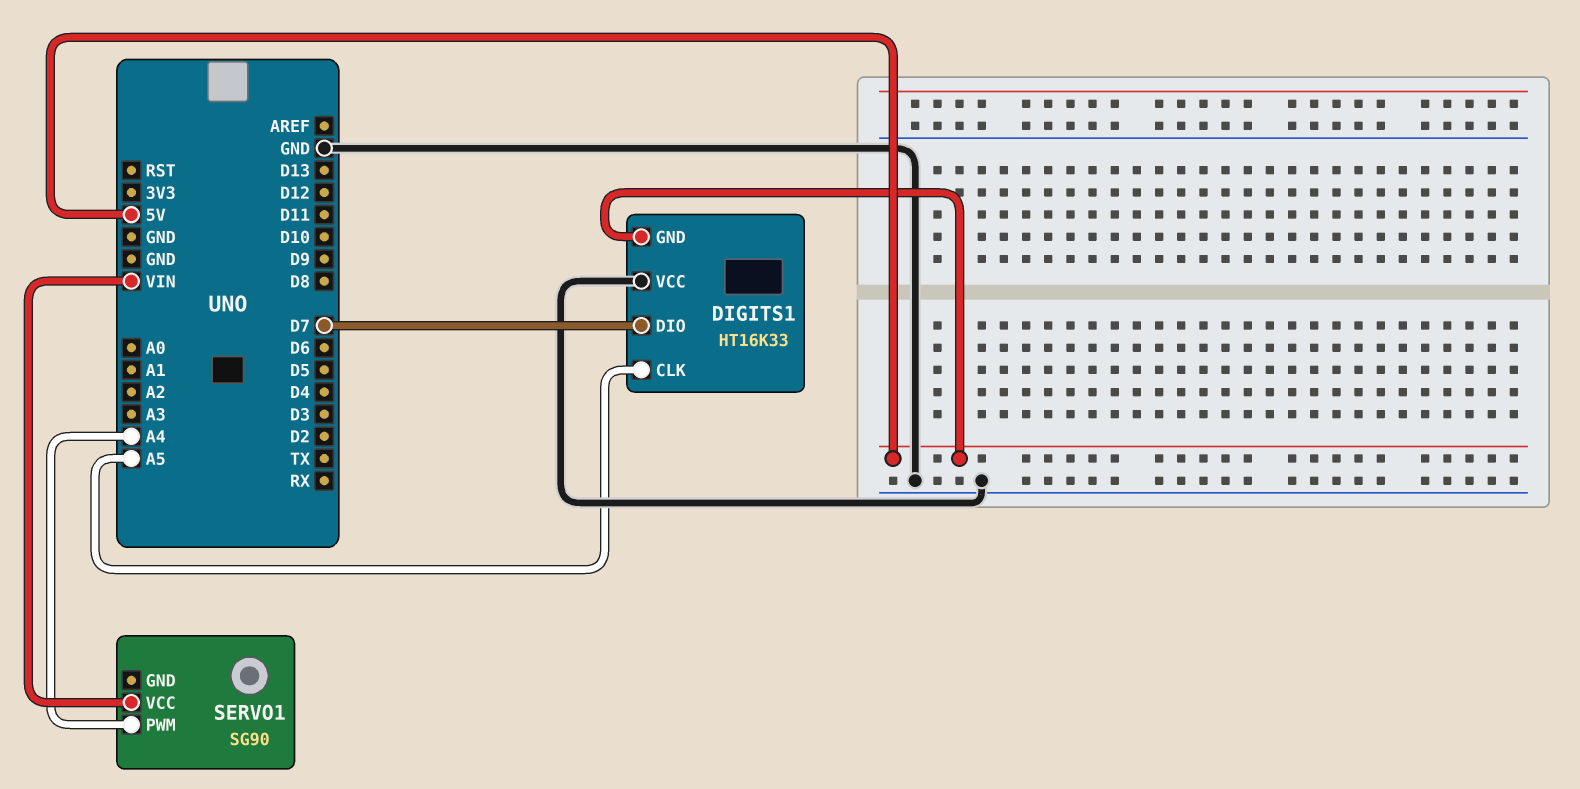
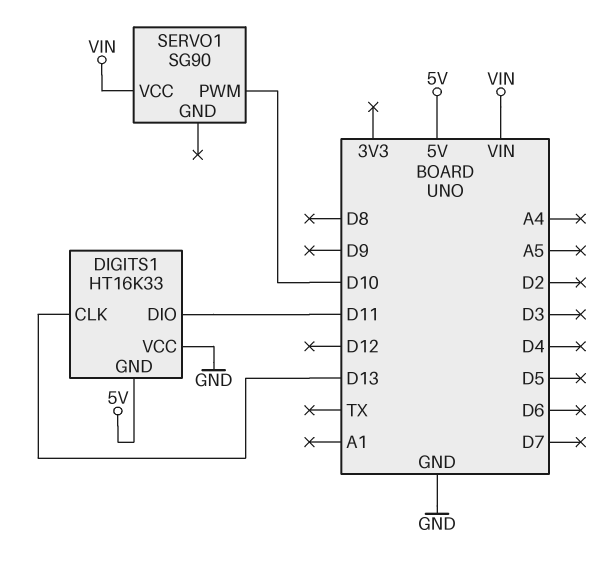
DIGITS1 pin CLK: A5 -> D13
DIGITS1 pin DIO: D7 -> D11
SERVO1 pin PWM: A4 -> D10

